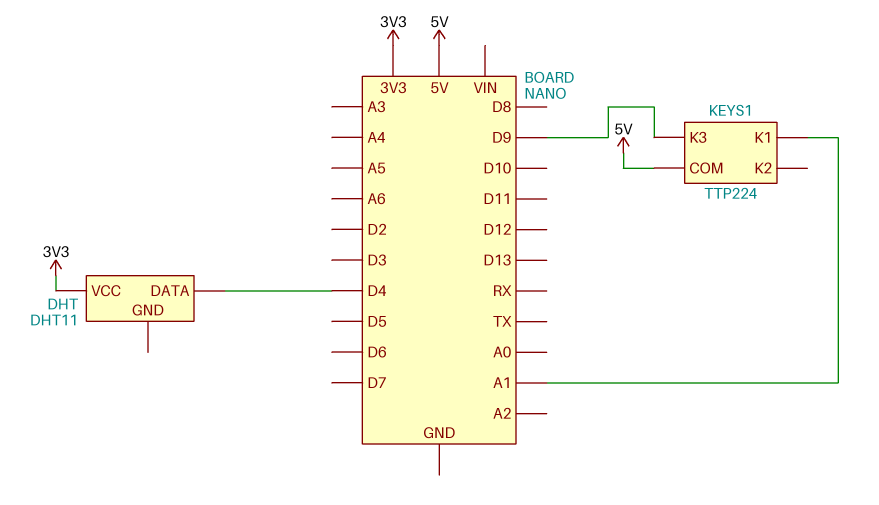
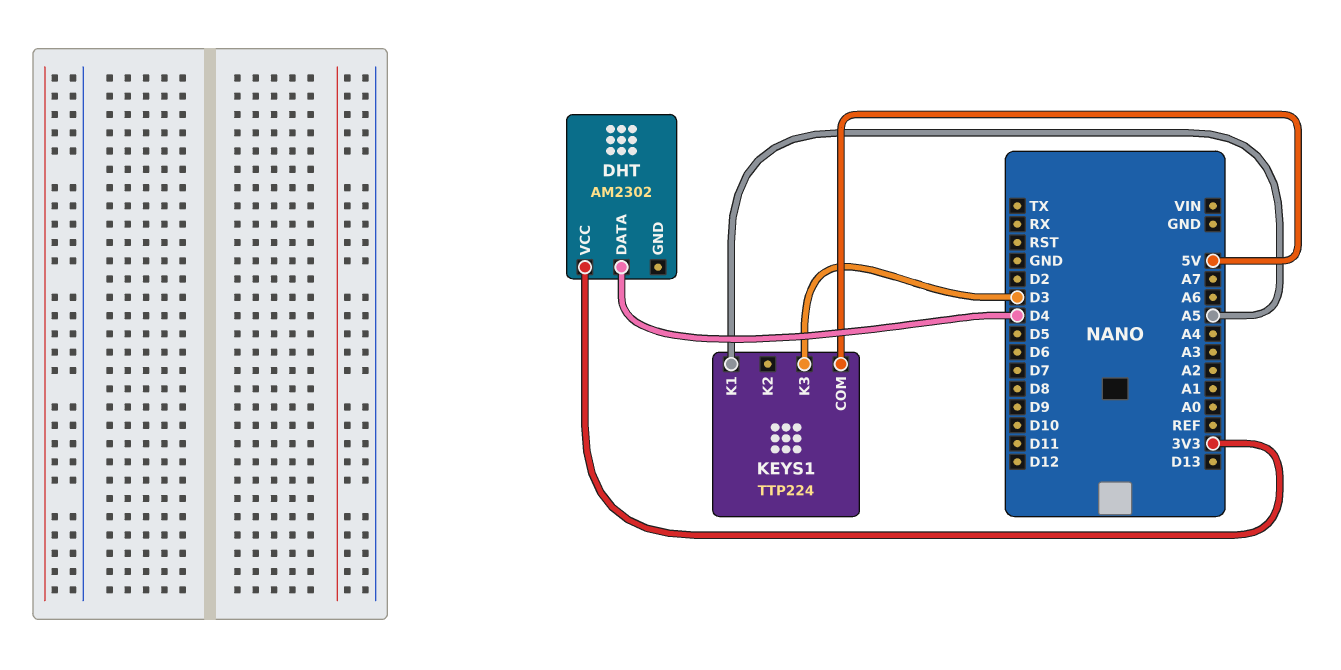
DHT: DHT11 -> AM2302
KEYS1 pin K1: A1 -> A5
KEYS1 pin K3: D9 -> D3

